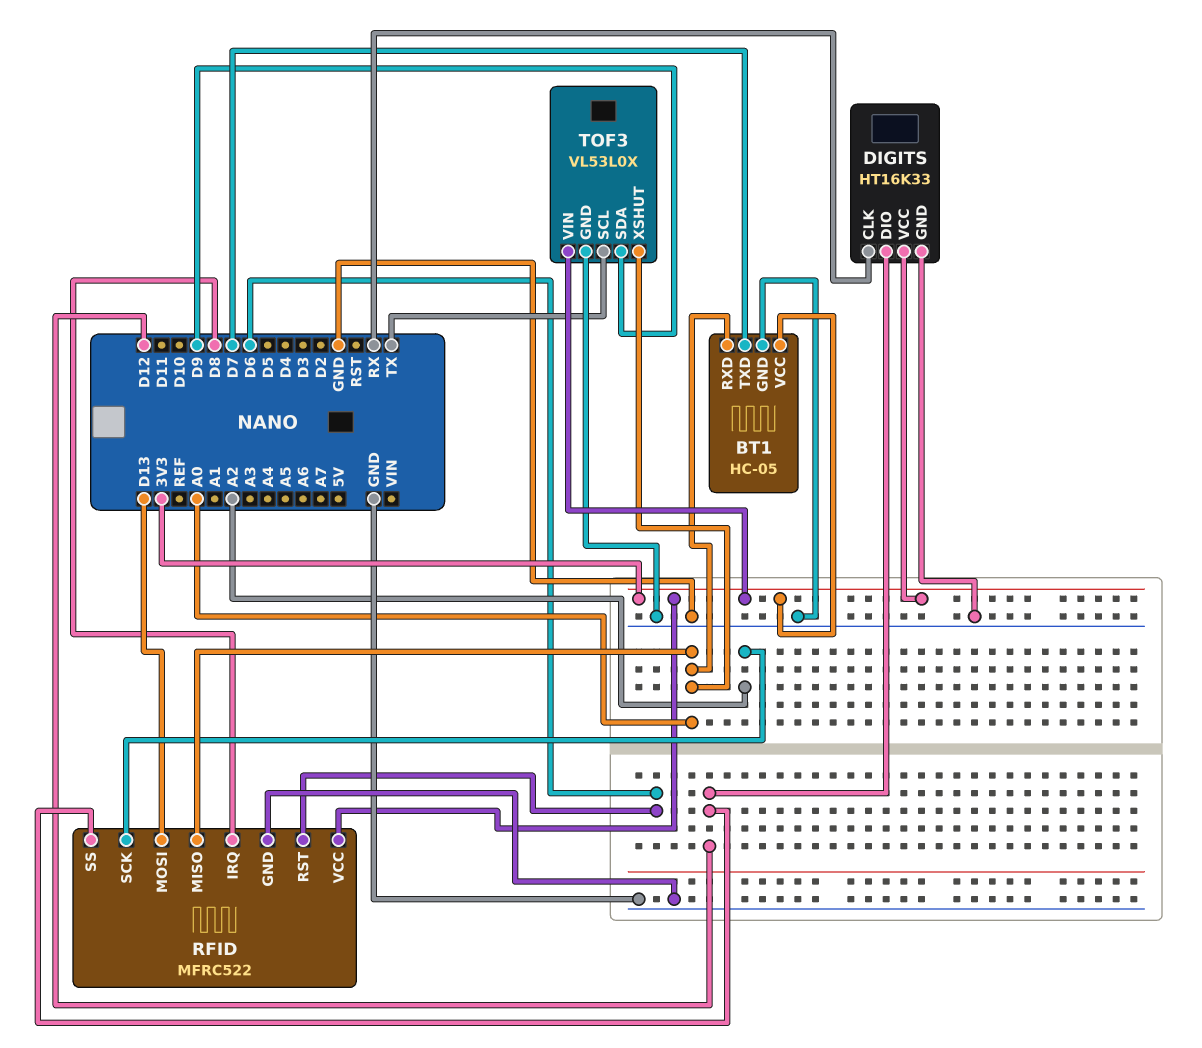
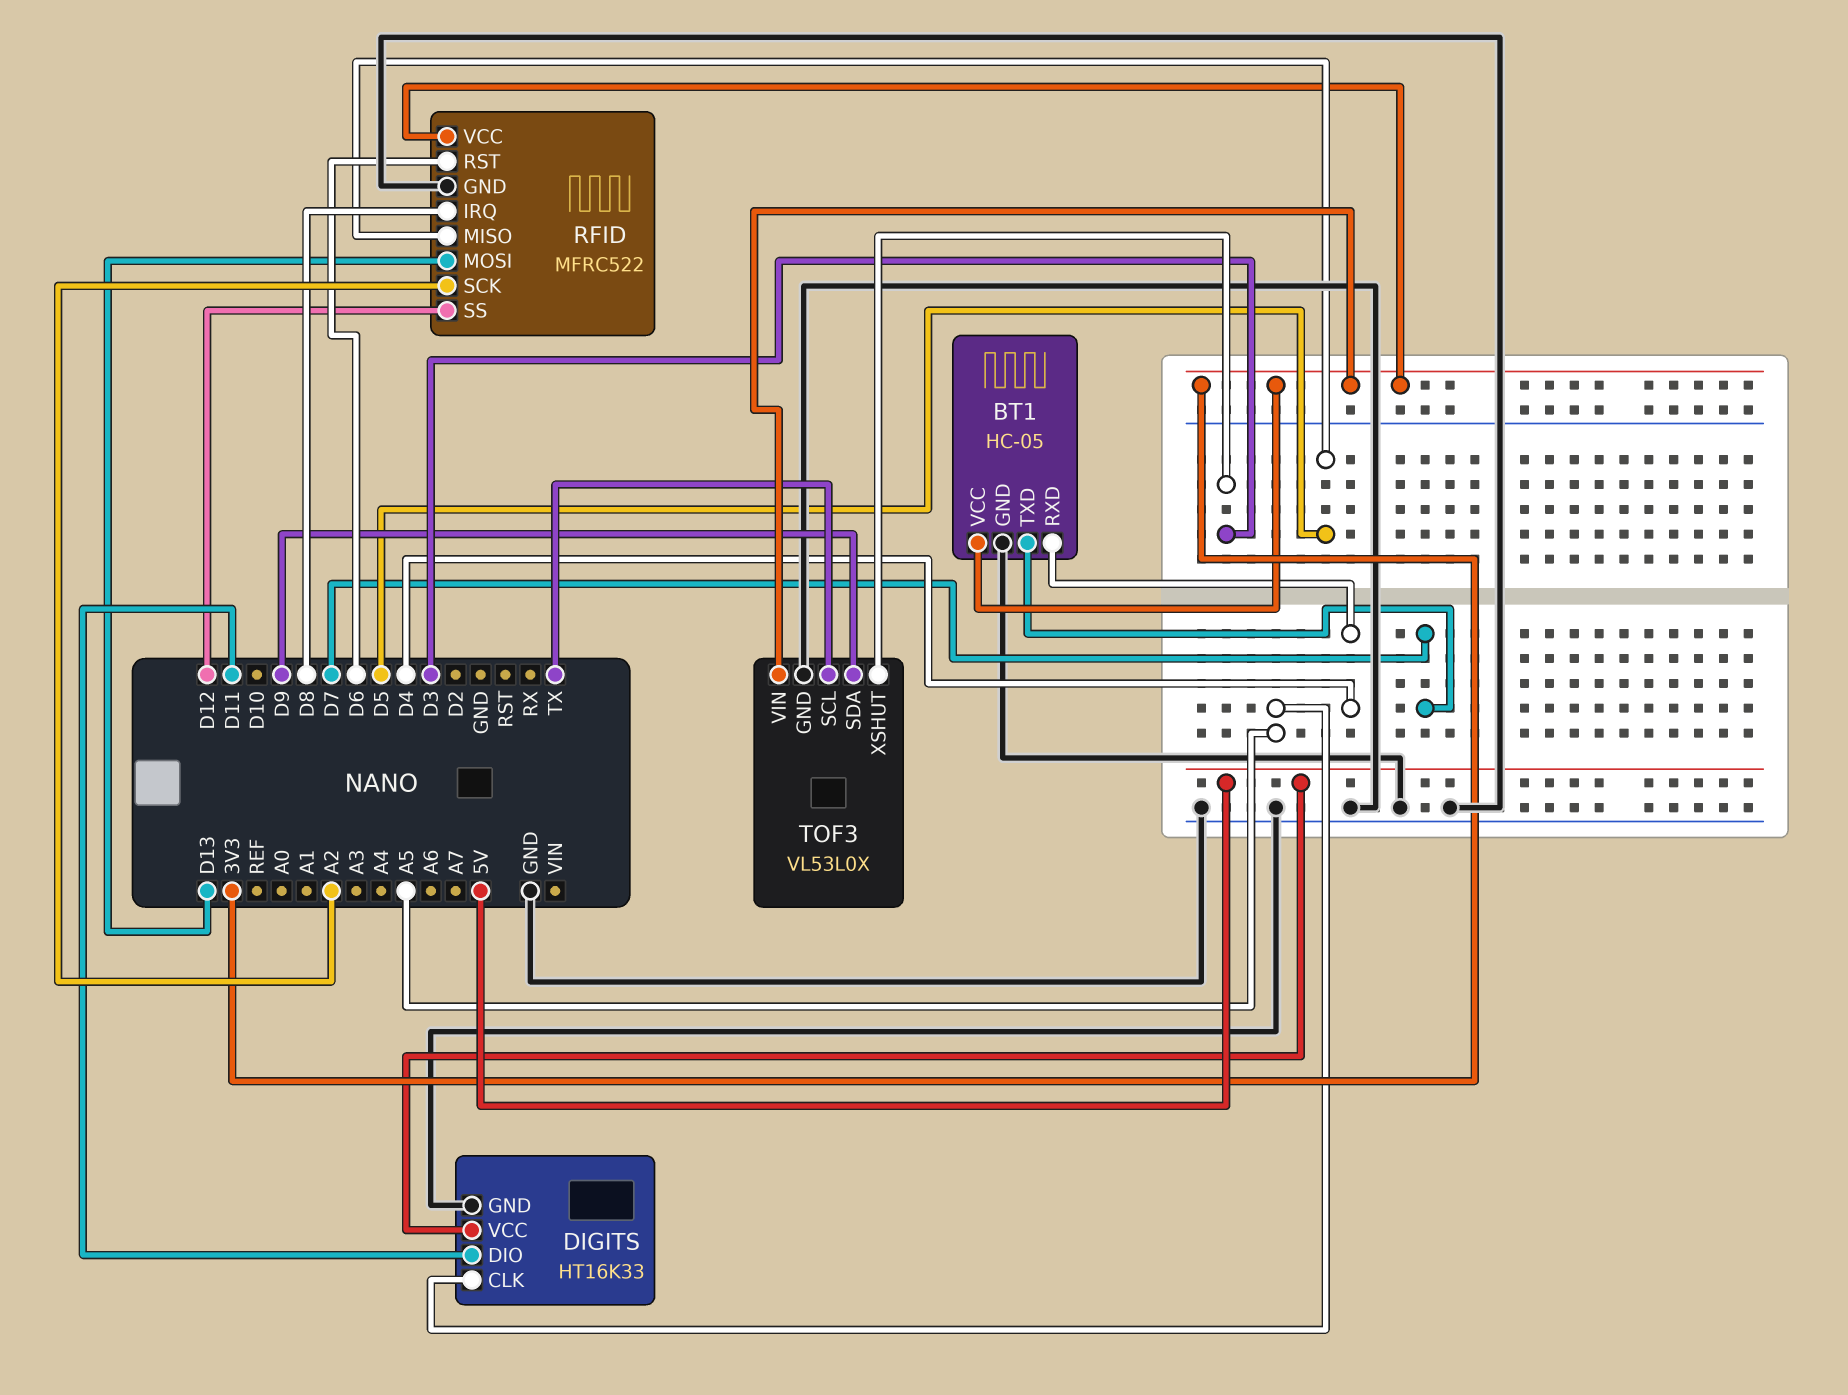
BT1 pin RXD: A0 -> D4
DIGITS pin CLK: RX -> A5
DIGITS pin DIO: D12 -> D11
DIGITS pin VCC: 3V3 -> 5V
RFID pin MISO: A0 -> D5
TOF3 pin XSHUT: A0 -> D3

